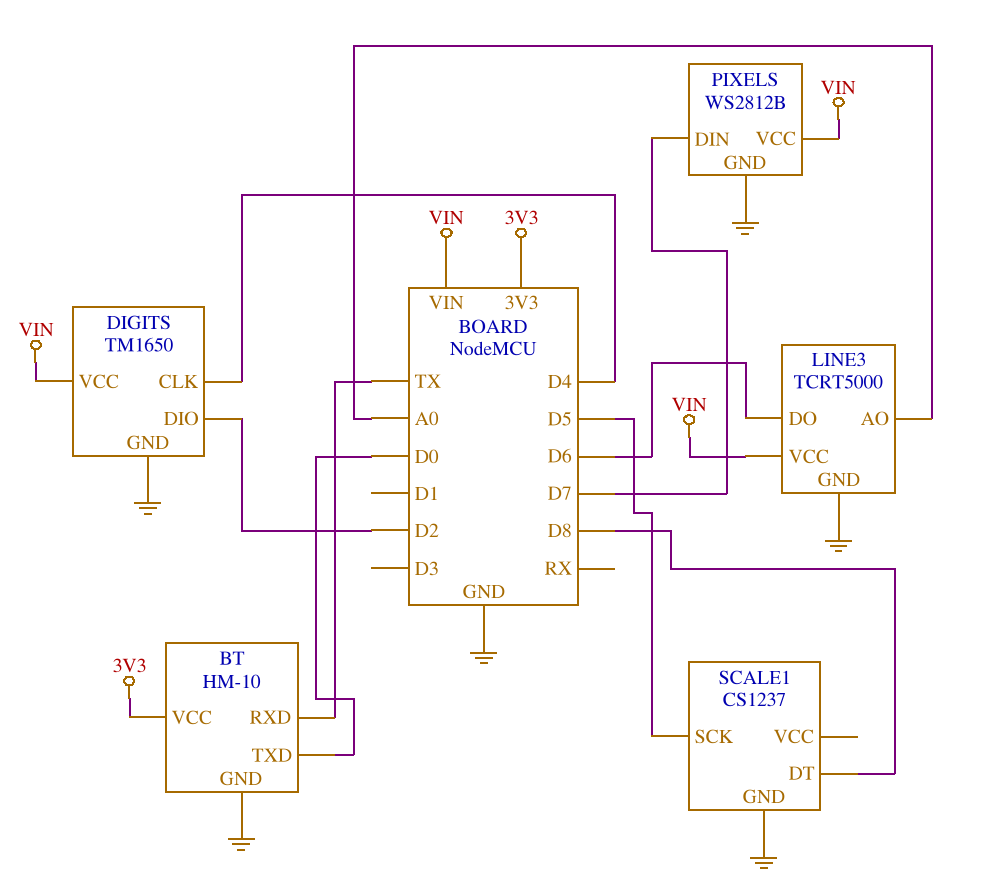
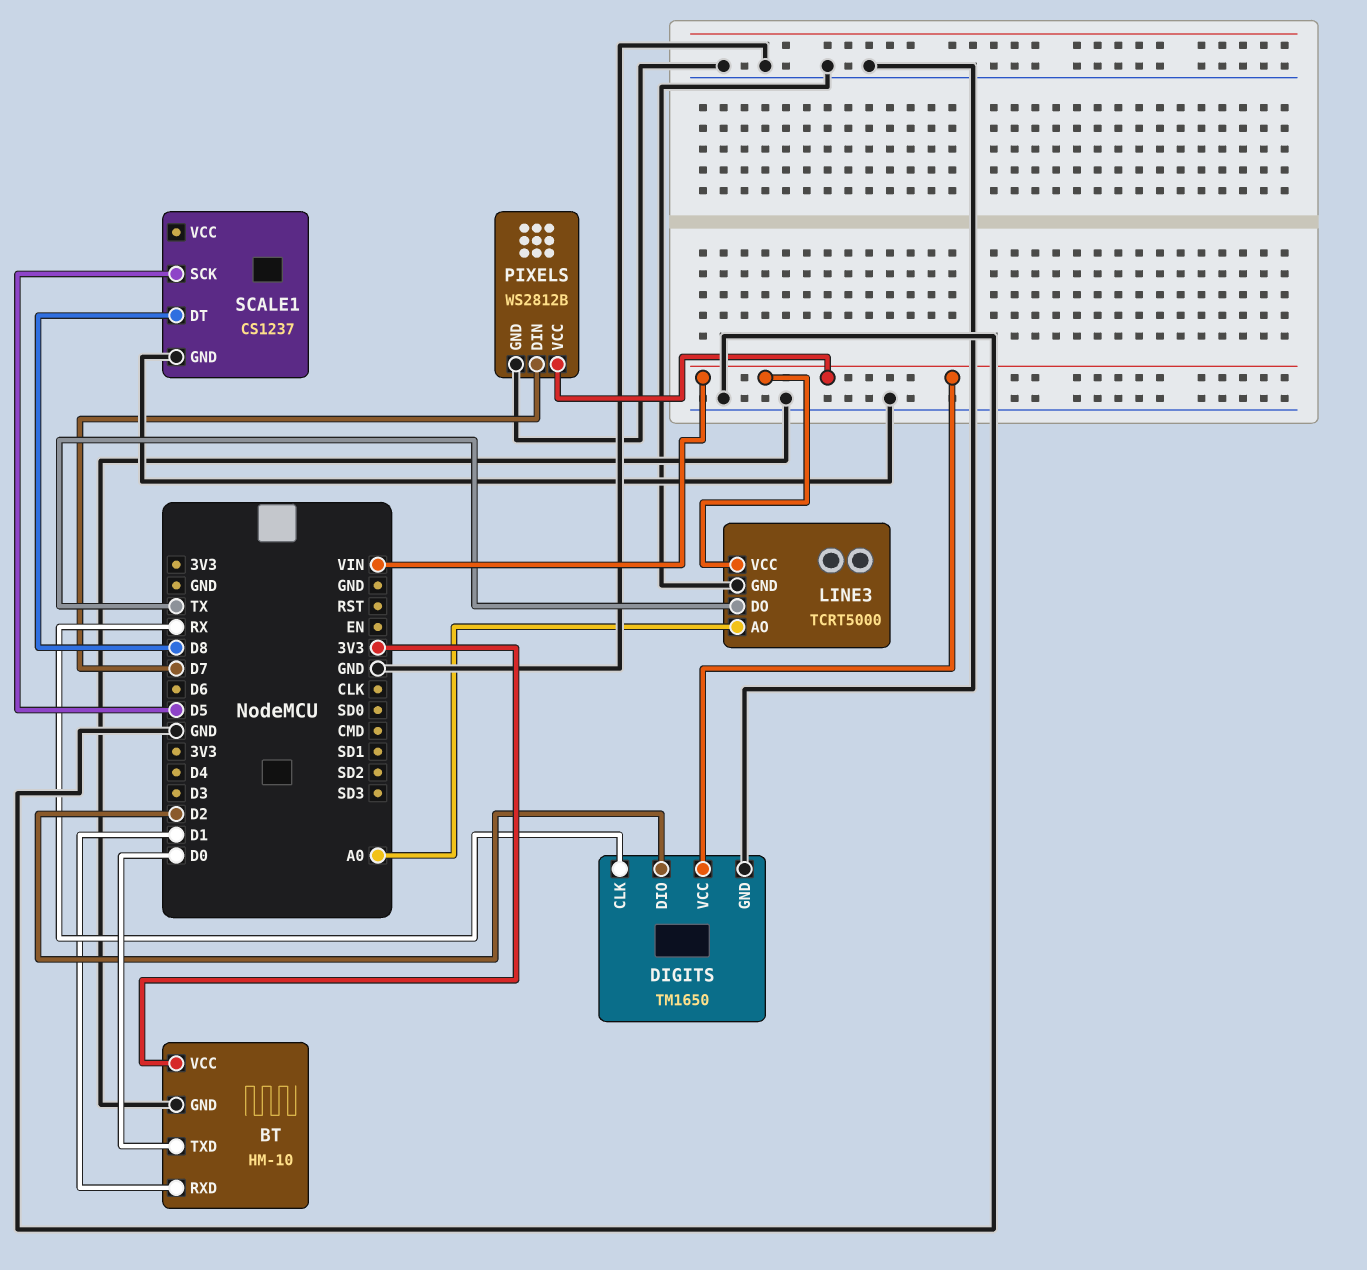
BT pin RXD: TX -> D1
DIGITS pin CLK: D4 -> RX
LINE3 pin DO: D6 -> TX

